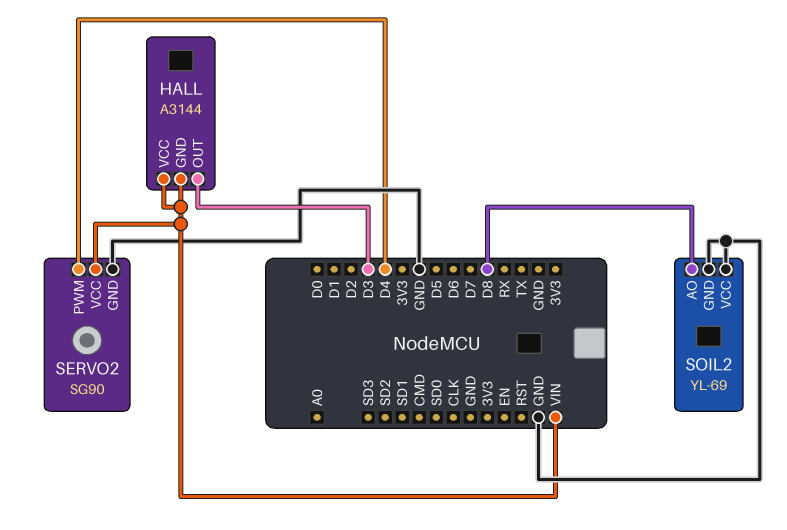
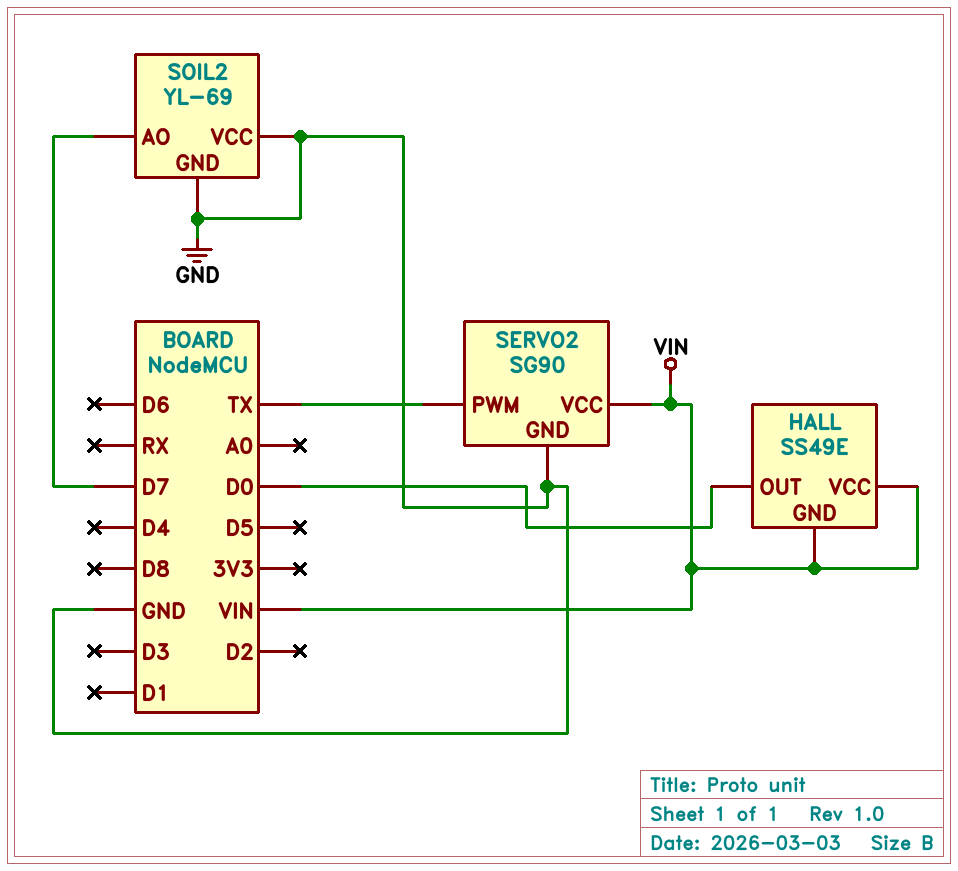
HALL: A3144 -> SS49E
HALL pin OUT: D3 -> D0
SERVO2 pin PWM: D4 -> TX
SOIL2 pin AO: D8 -> D7

